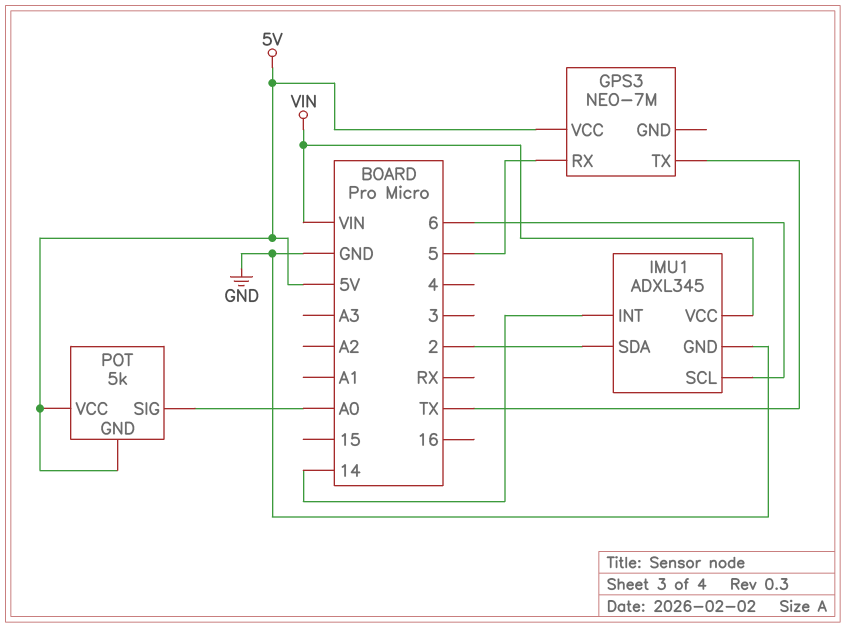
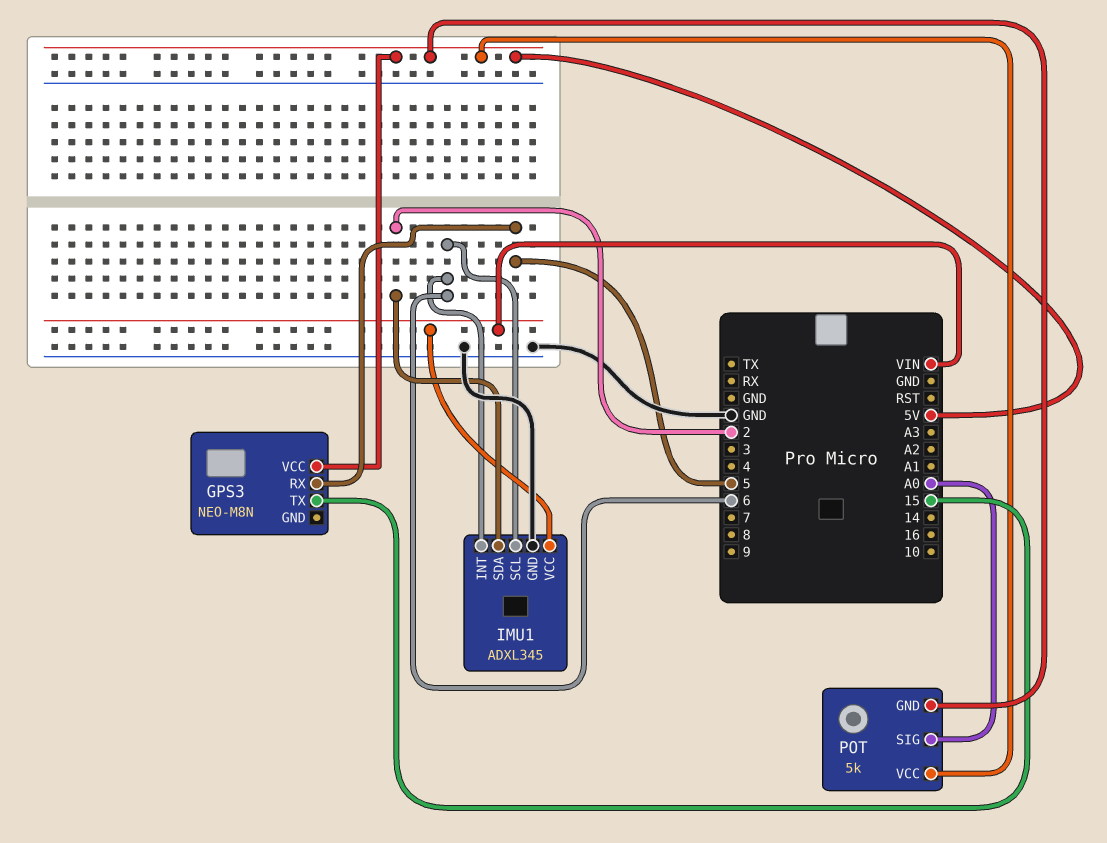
GPS3: NEO-7M -> NEO-M8N
GPS3 pin TX: TX -> 15
IMU1 pin INT: 14 -> 6

